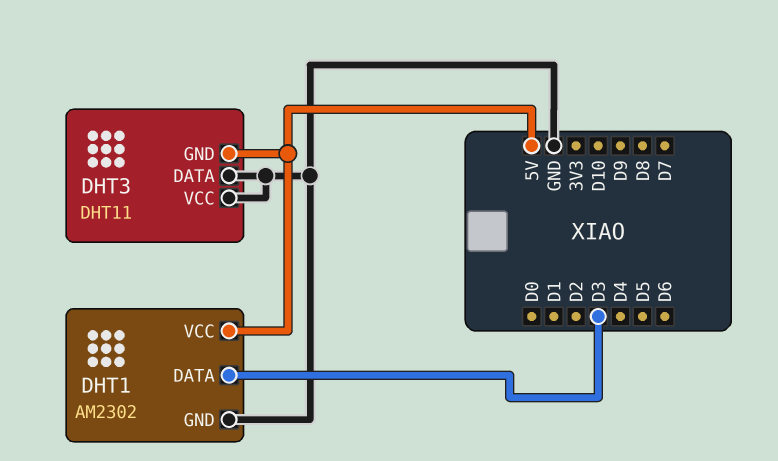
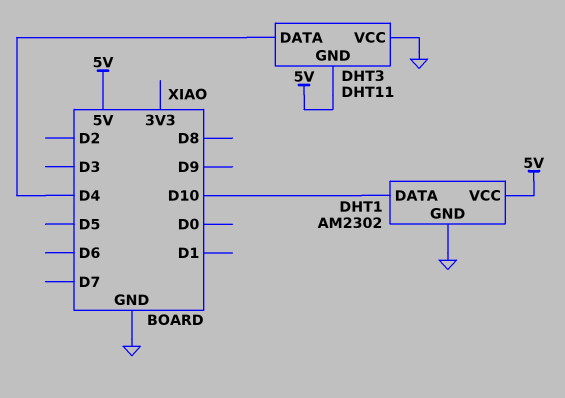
DHT1 pin DATA: D3 -> D10
DHT3 pin DATA: GND -> D4

